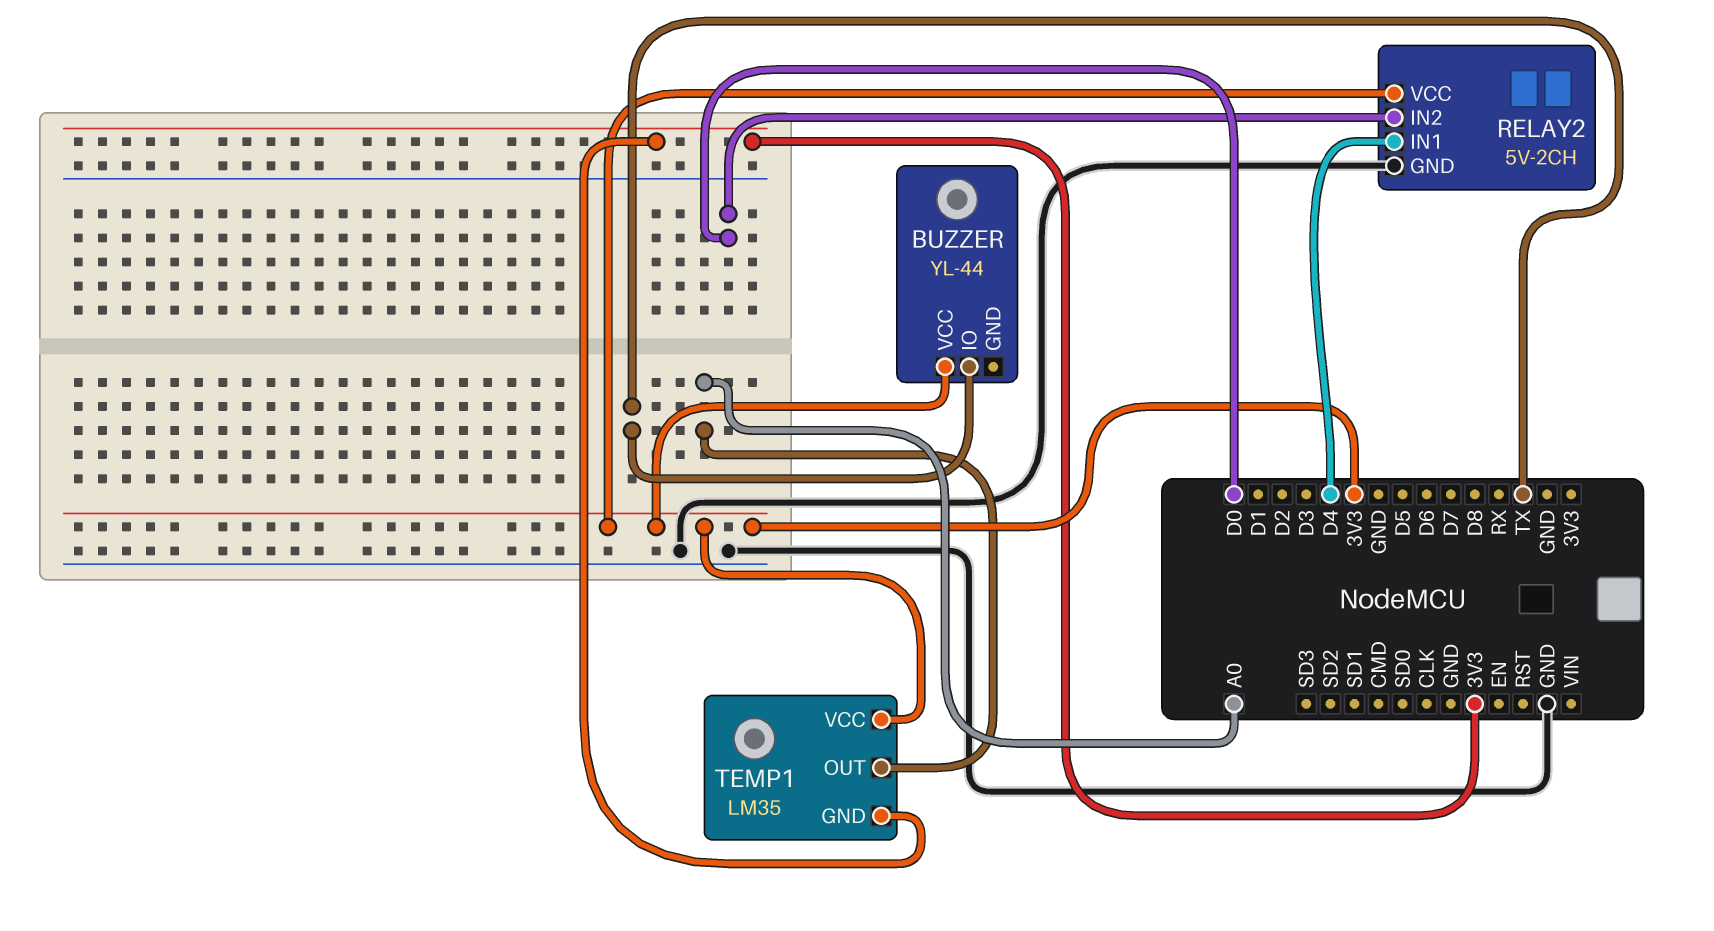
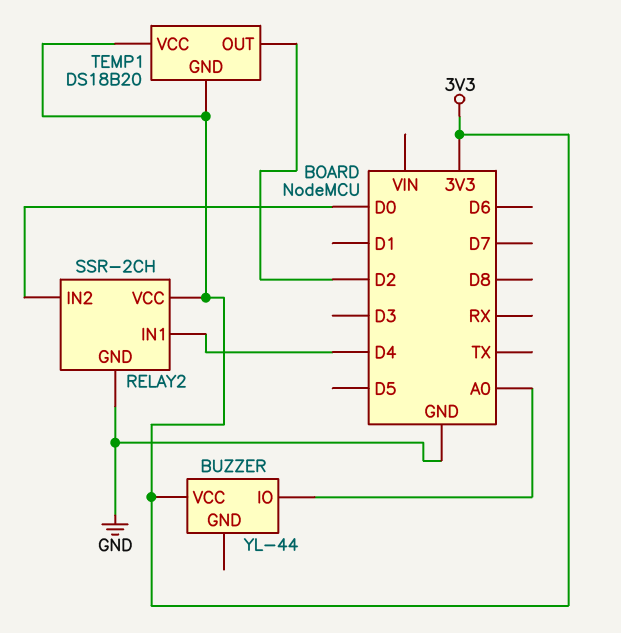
BUZZER pin IO: TX -> A0
RELAY2: 5V-2CH -> SSR-2CH
TEMP1: LM35 -> DS18B20
TEMP1 pin OUT: A0 -> D2

